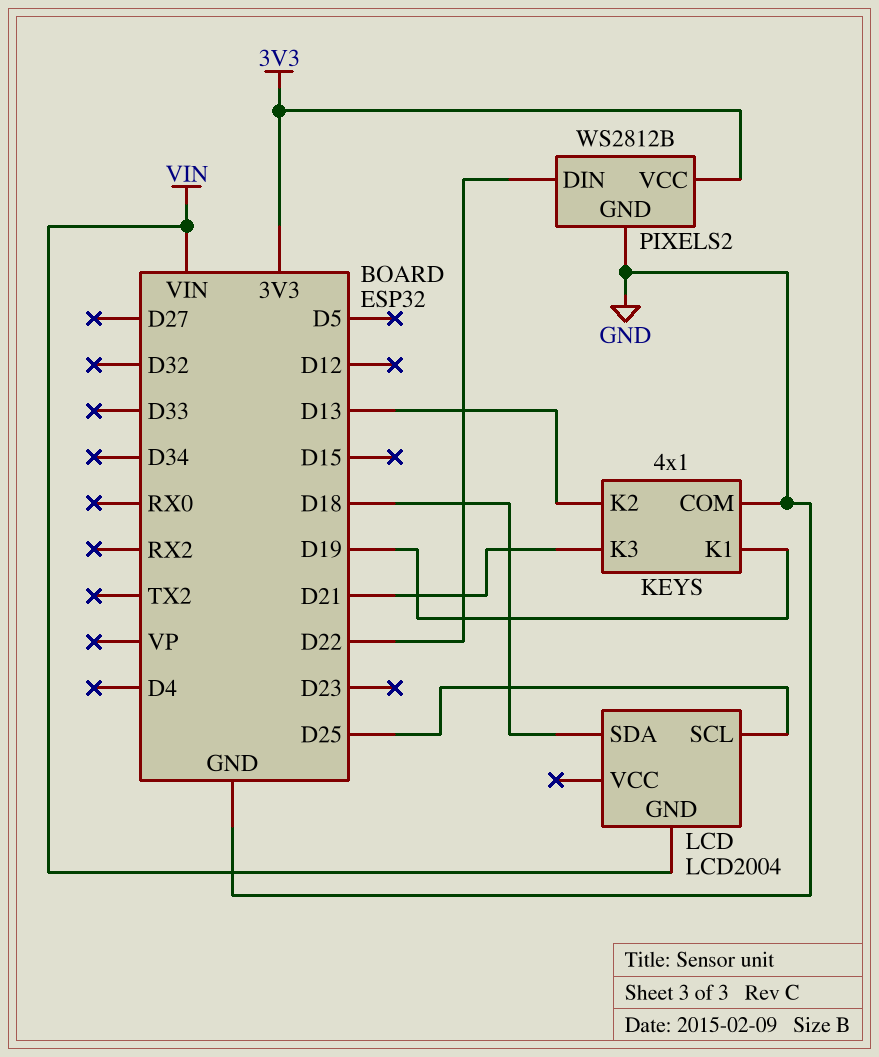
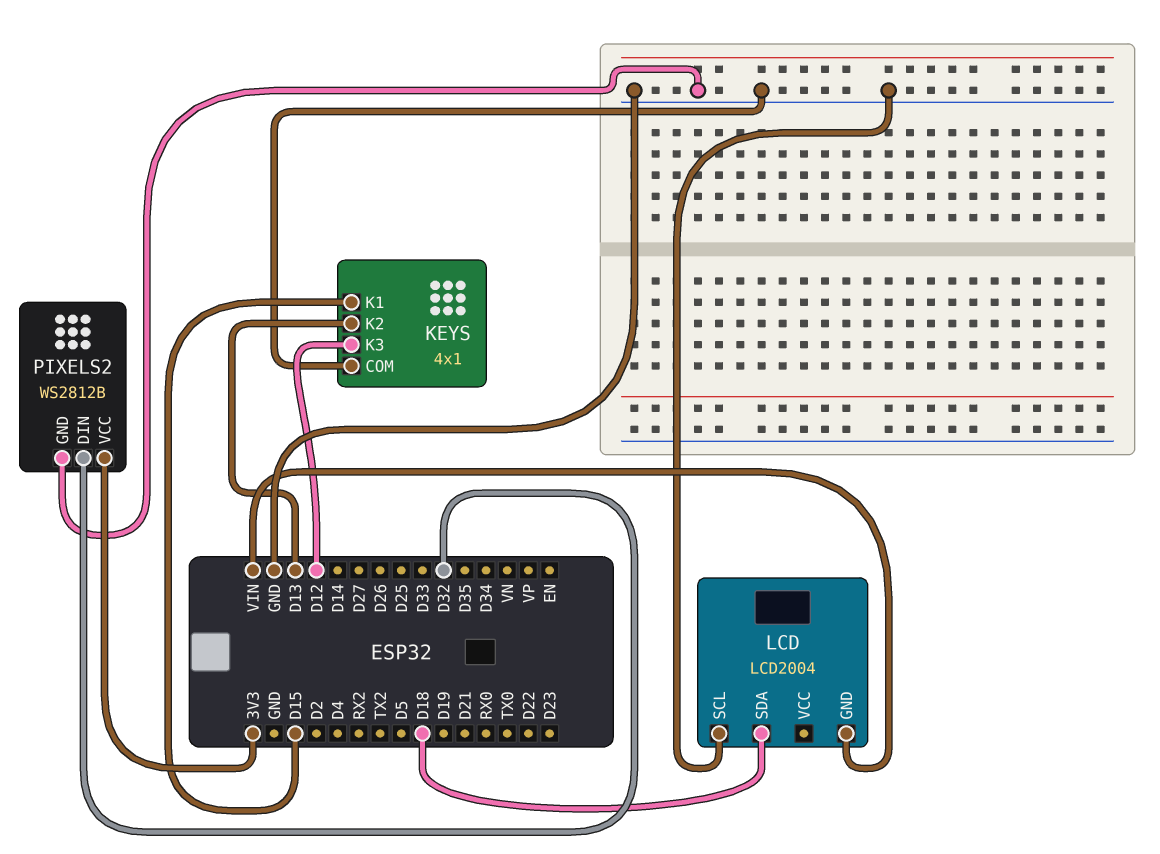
KEYS pin K1: D19 -> D15
KEYS pin K3: D21 -> D12
LCD pin SCL: D25 -> GND
PIXELS2 pin DIN: D22 -> D32

